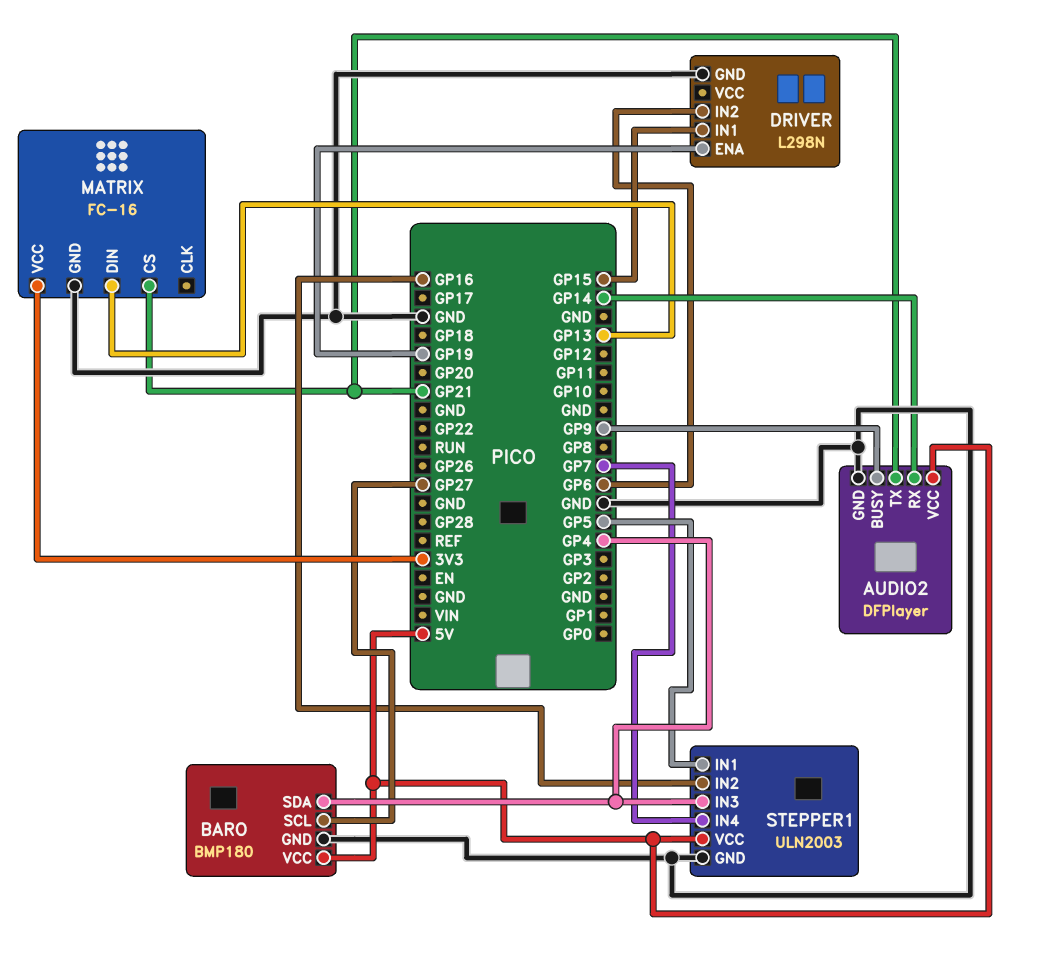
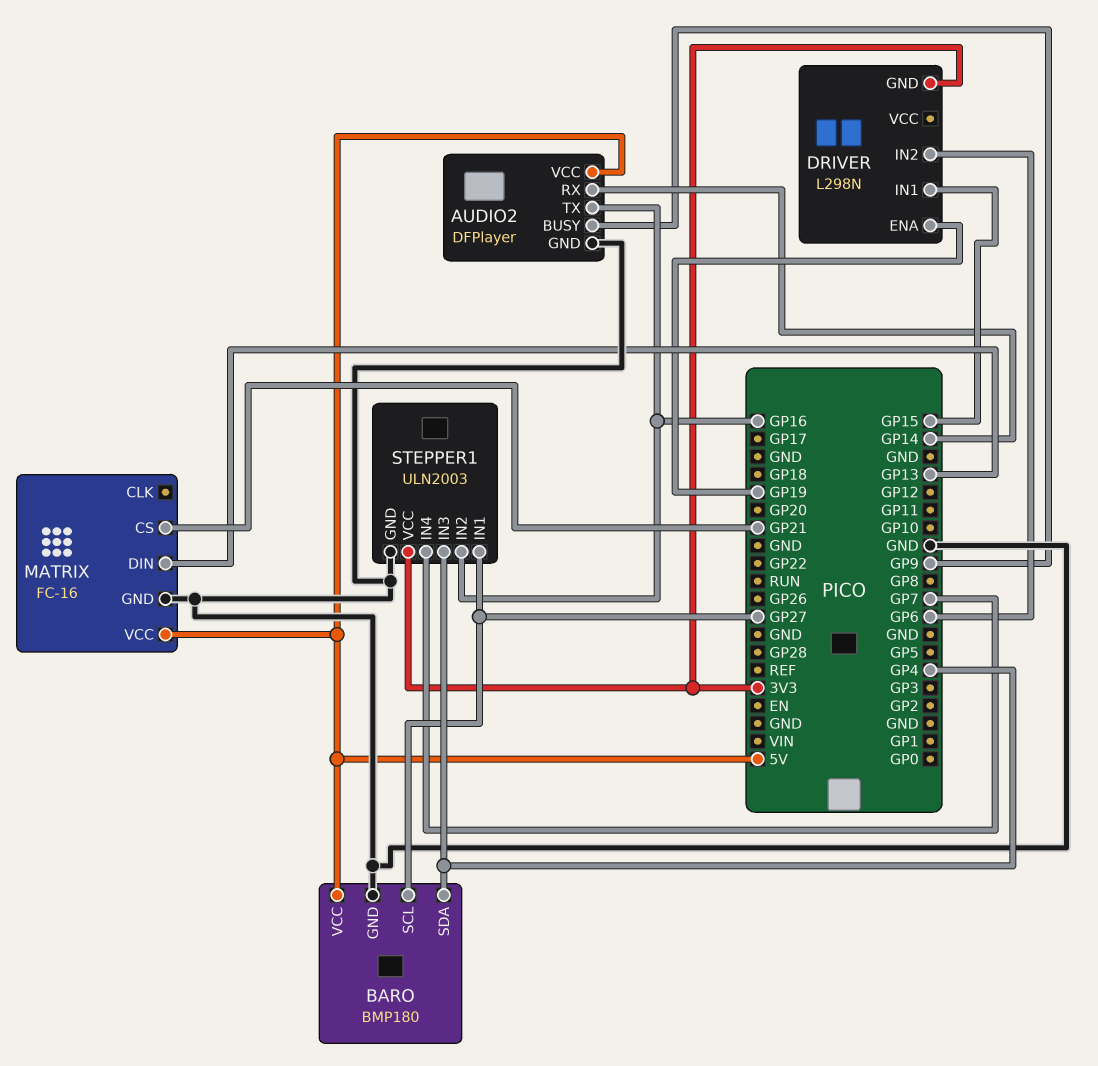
AUDIO2 pin TX: GP21 -> GP16
DRIVER pin GND: GND -> 3V3
MATRIX pin VCC: 3V3 -> 5V
STEPPER1 pin IN1: GP5 -> GP27
STEPPER1 pin VCC: 5V -> 3V3

